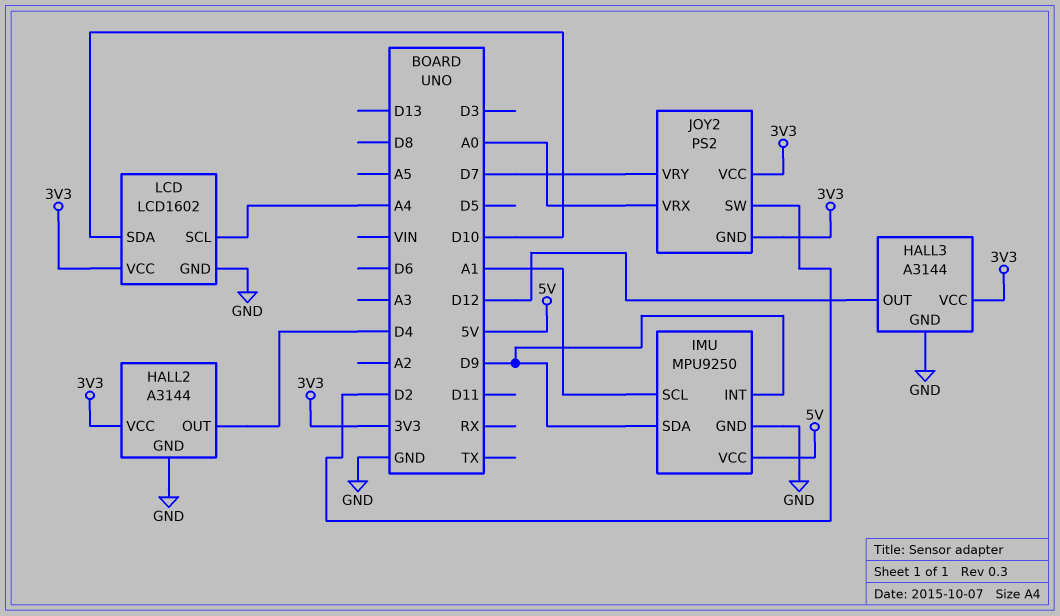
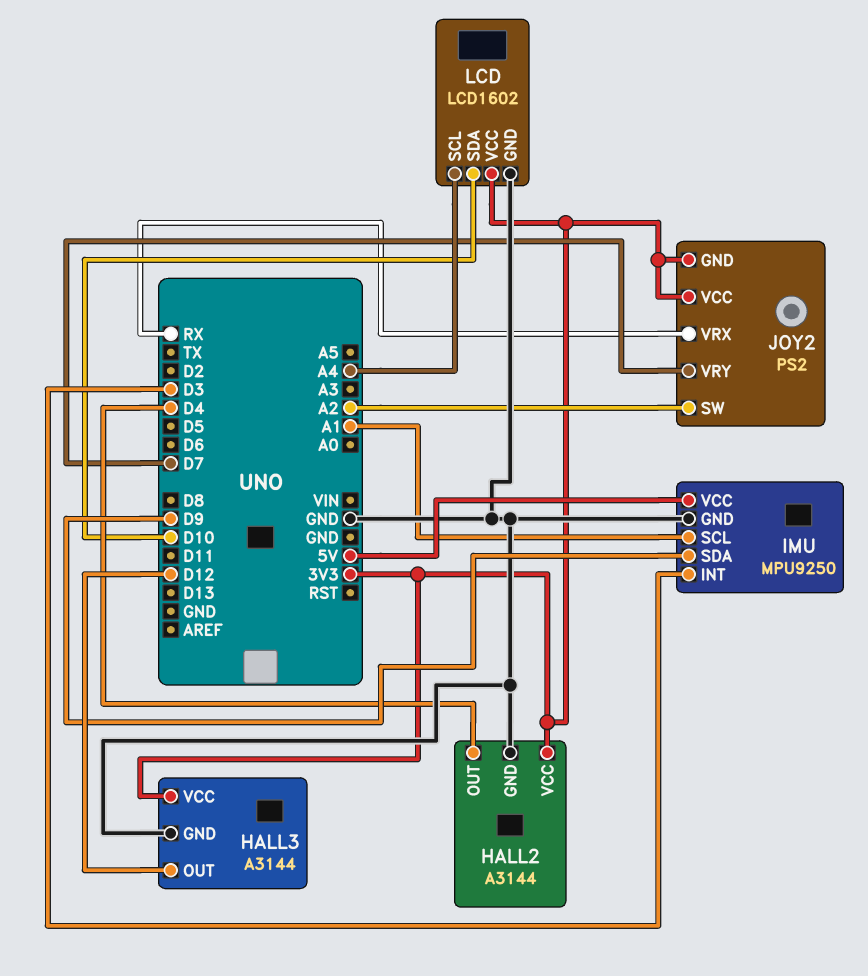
IMU pin INT: D9 -> D3
JOY2 pin SW: D2 -> A2
JOY2 pin VRX: A0 -> RX

